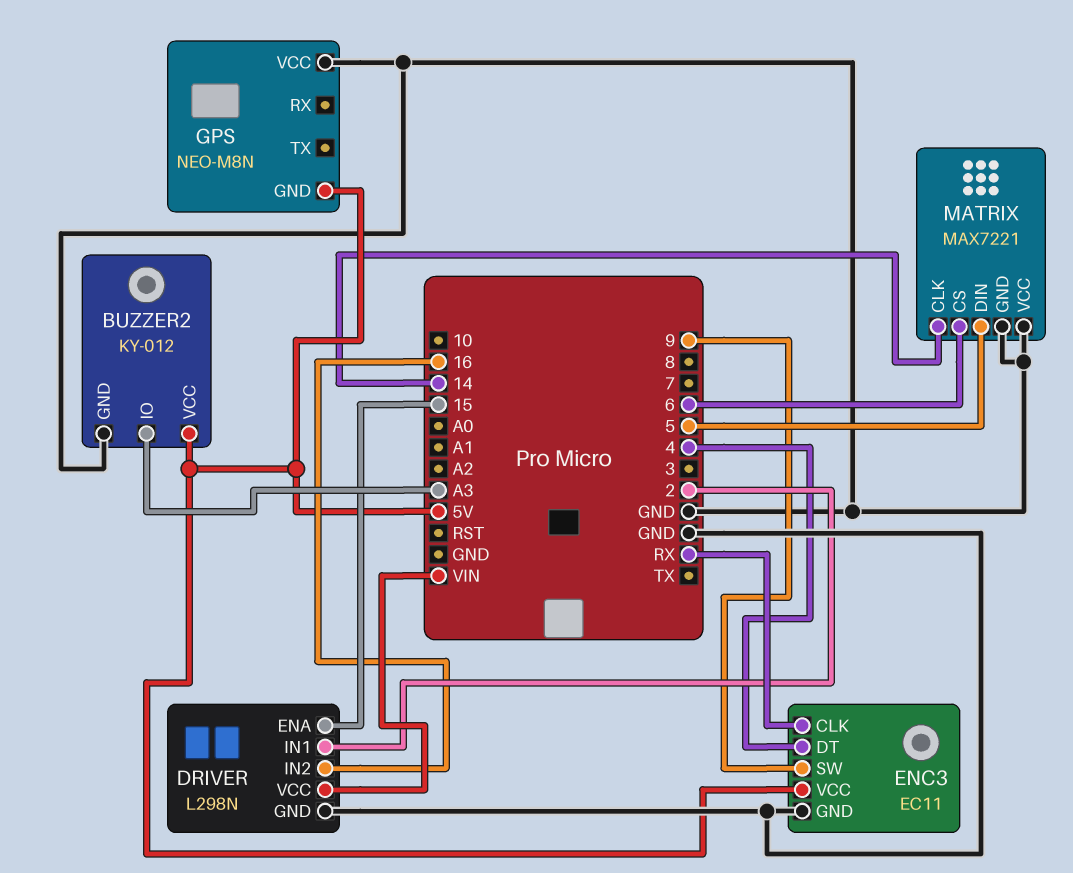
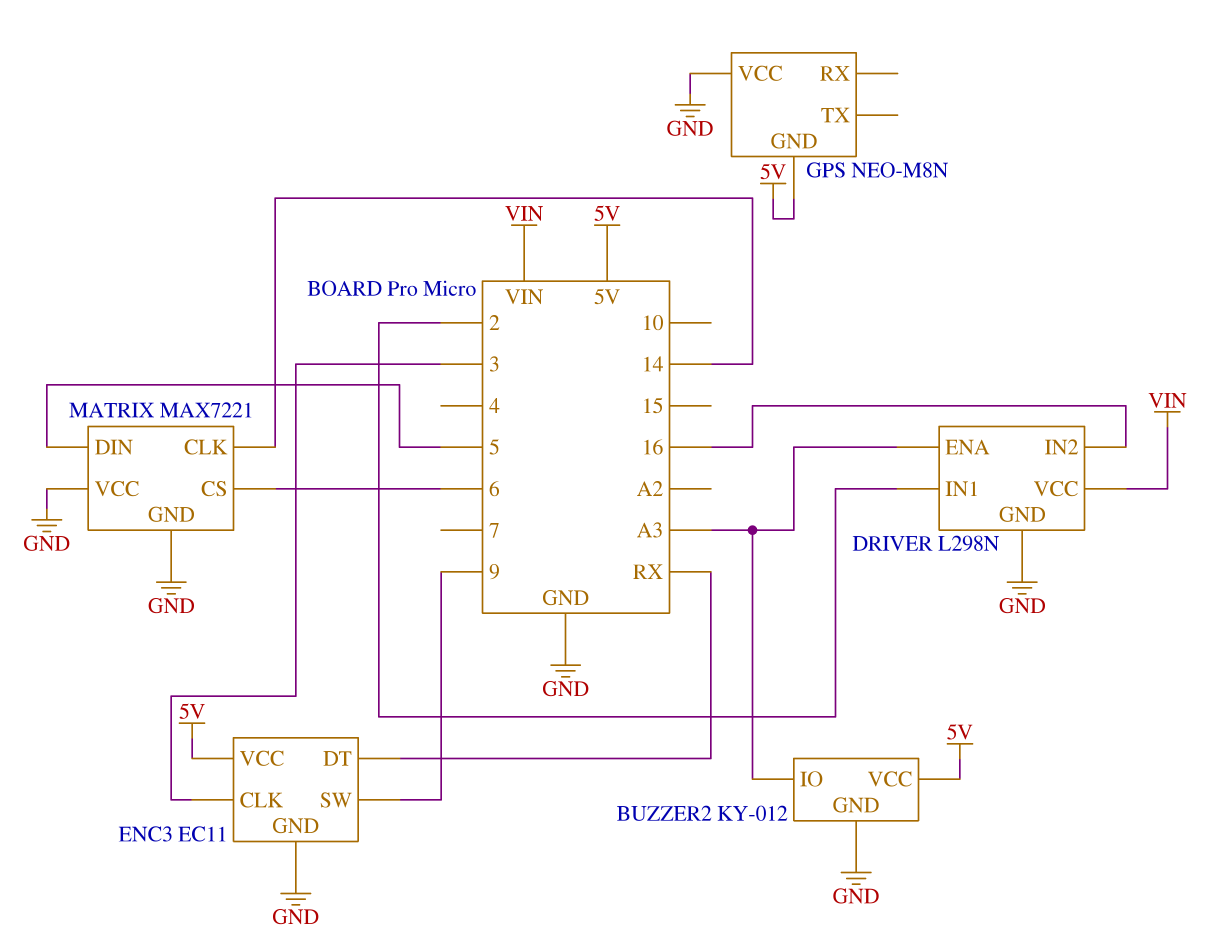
DRIVER pin ENA: 15 -> A3
ENC3 pin CLK: RX -> 3
ENC3 pin DT: 4 -> RX

